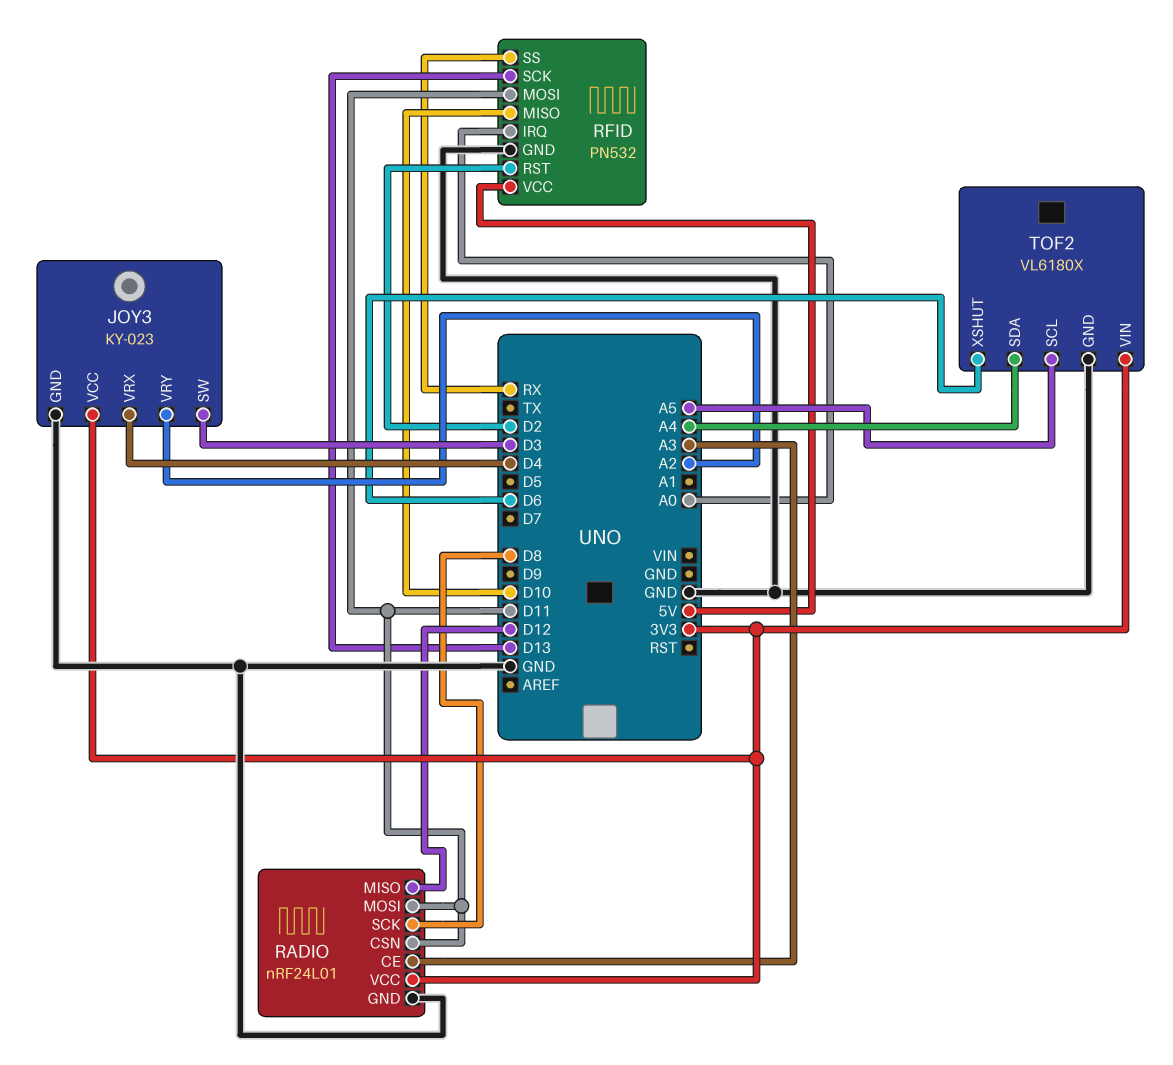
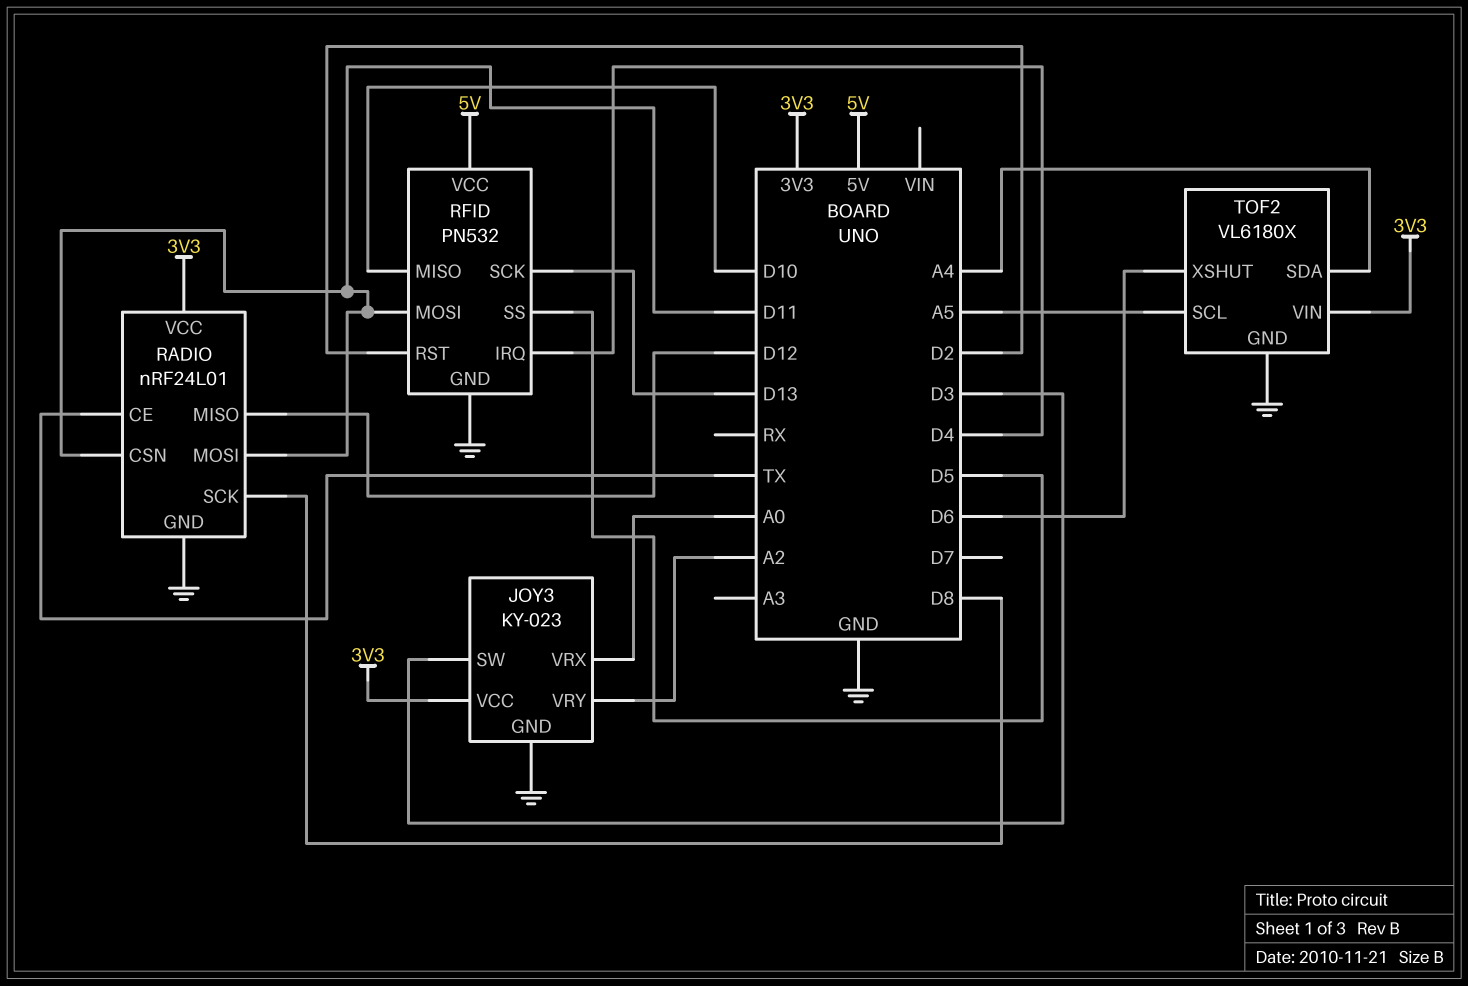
JOY3 pin VRX: D4 -> A0
RADIO pin CE: A3 -> TX
RFID pin IRQ: A0 -> D4
RFID pin SS: RX -> D5

